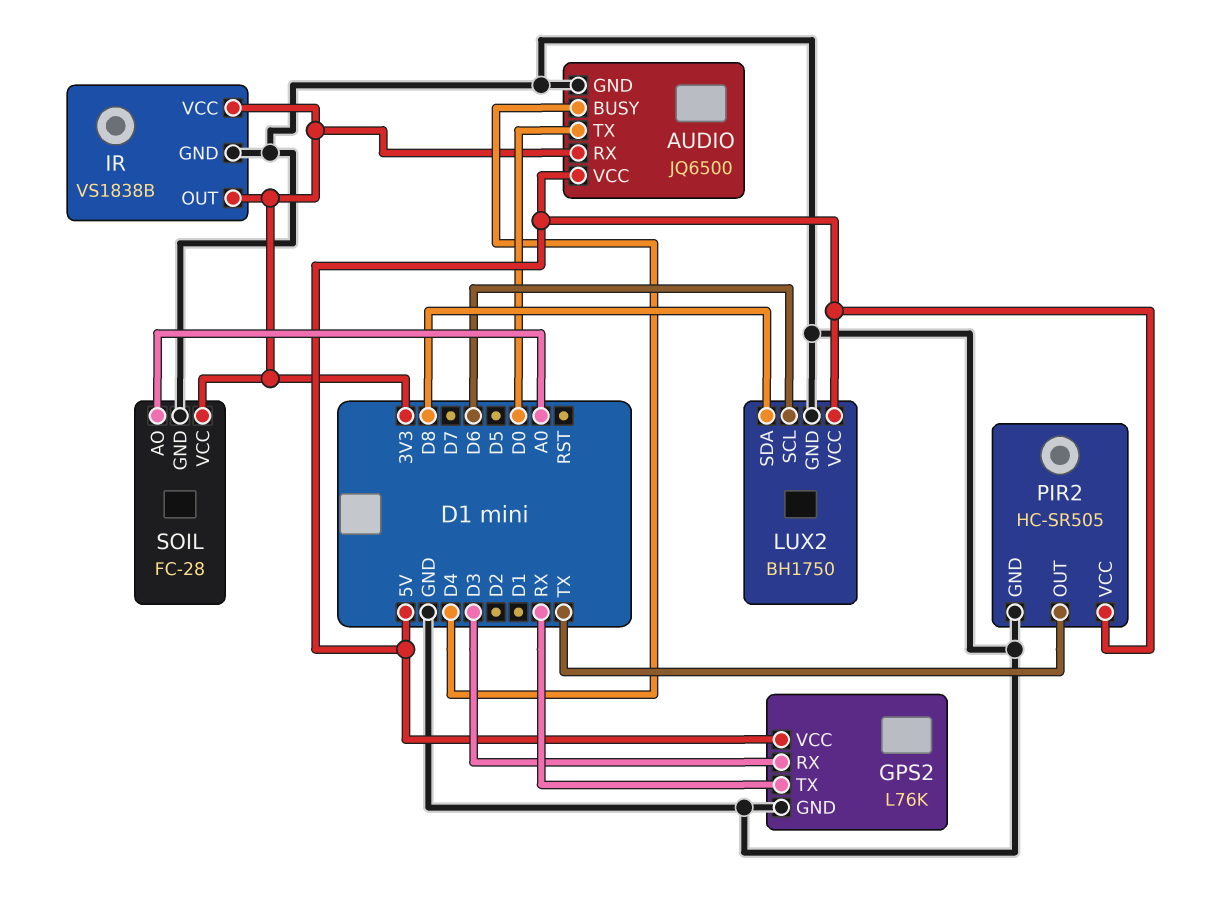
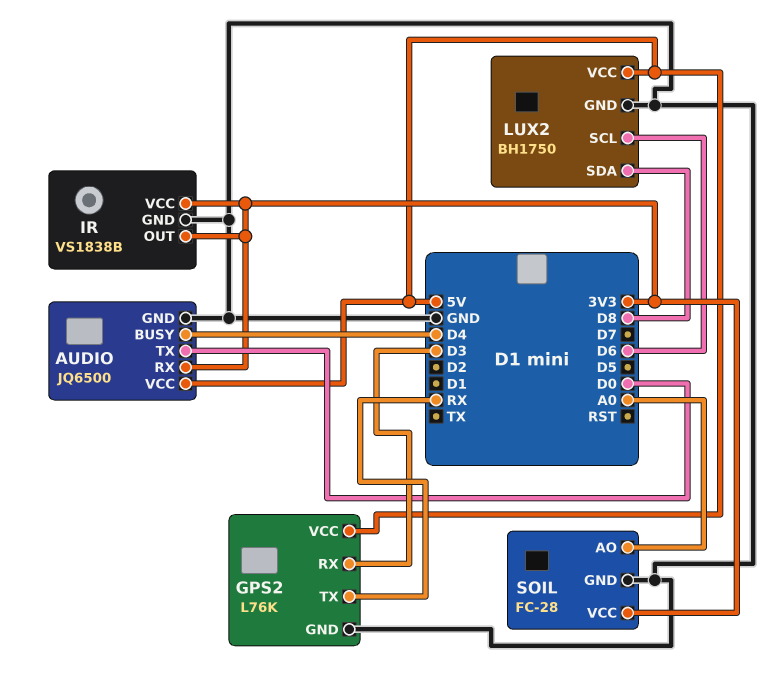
PIR2: HC-SR505 -> none
PIR2 pin GND: GND -> none
PIR2 pin OUT: TX -> none
PIR2 pin VCC: 5V -> none

